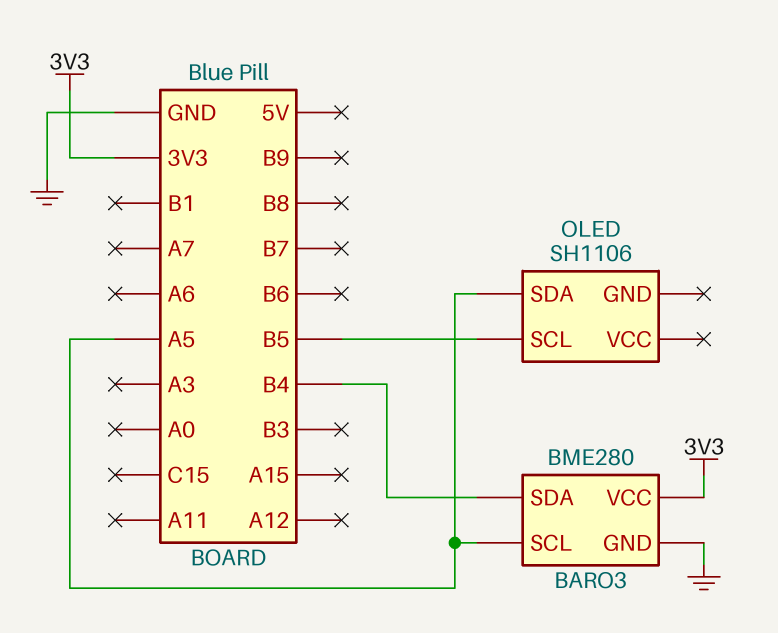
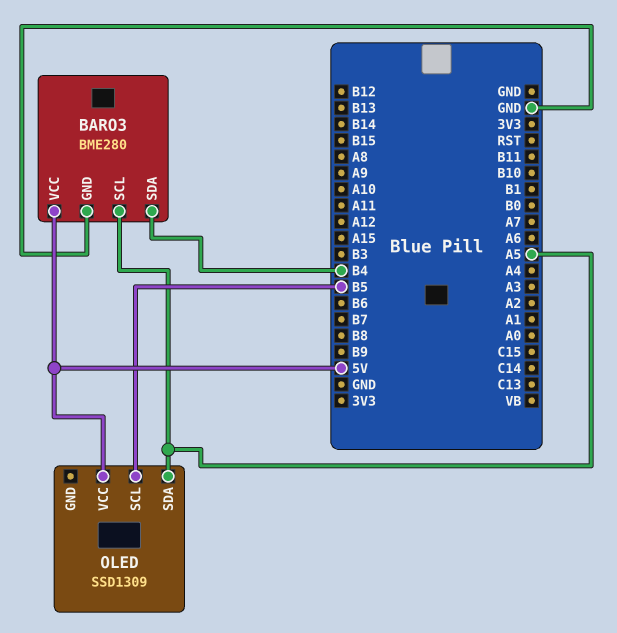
BARO3 pin VCC: 3V3 -> 5V
OLED: SH1106 -> SSD1309
OLED pin VCC: none -> 5V

